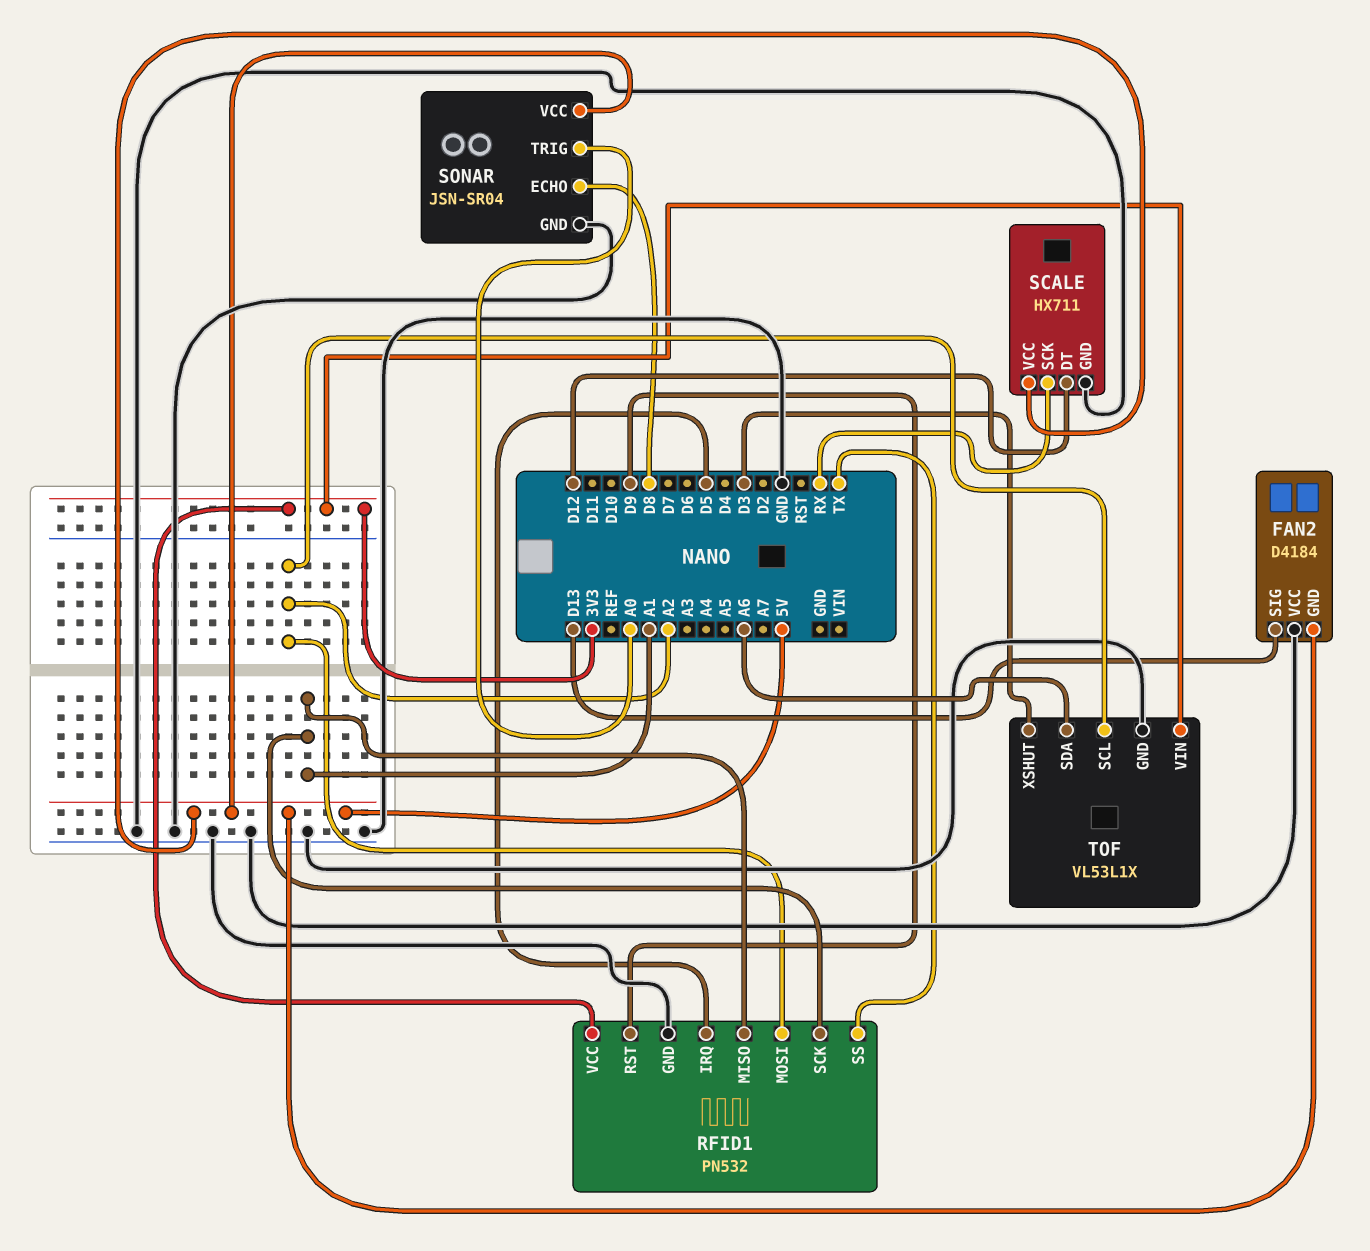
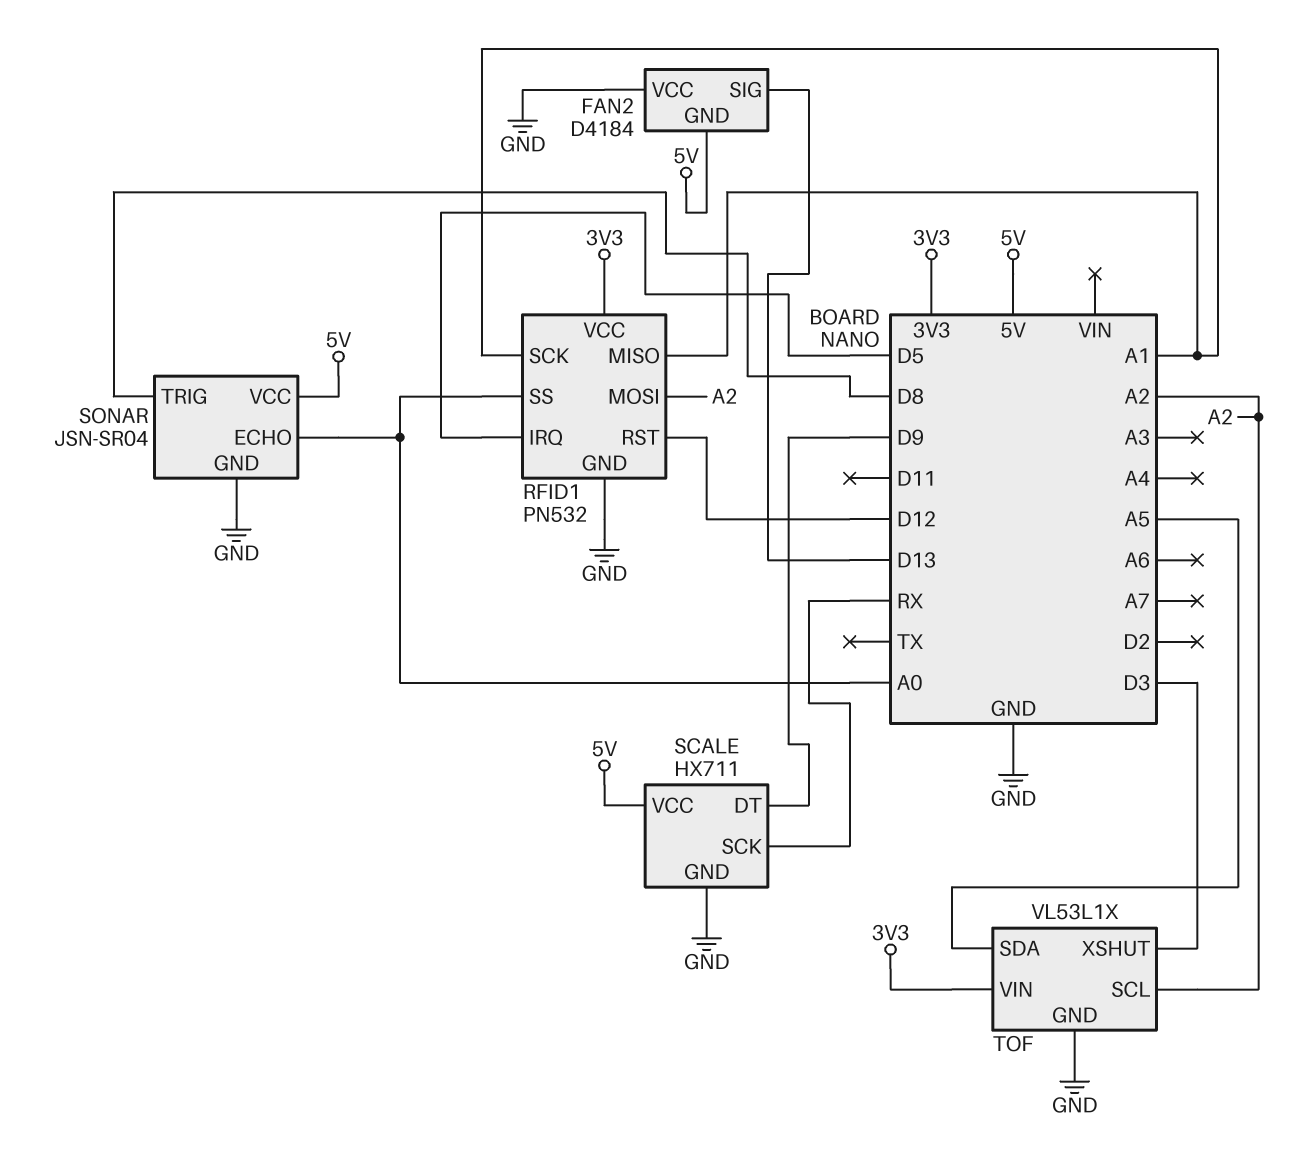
RFID1 pin RST: D9 -> D12
RFID1 pin SS: TX -> A0
SCALE pin DT: D12 -> D9
SONAR pin ECHO: D8 -> A0
SONAR pin TRIG: A0 -> D8
TOF pin SDA: A6 -> A5

